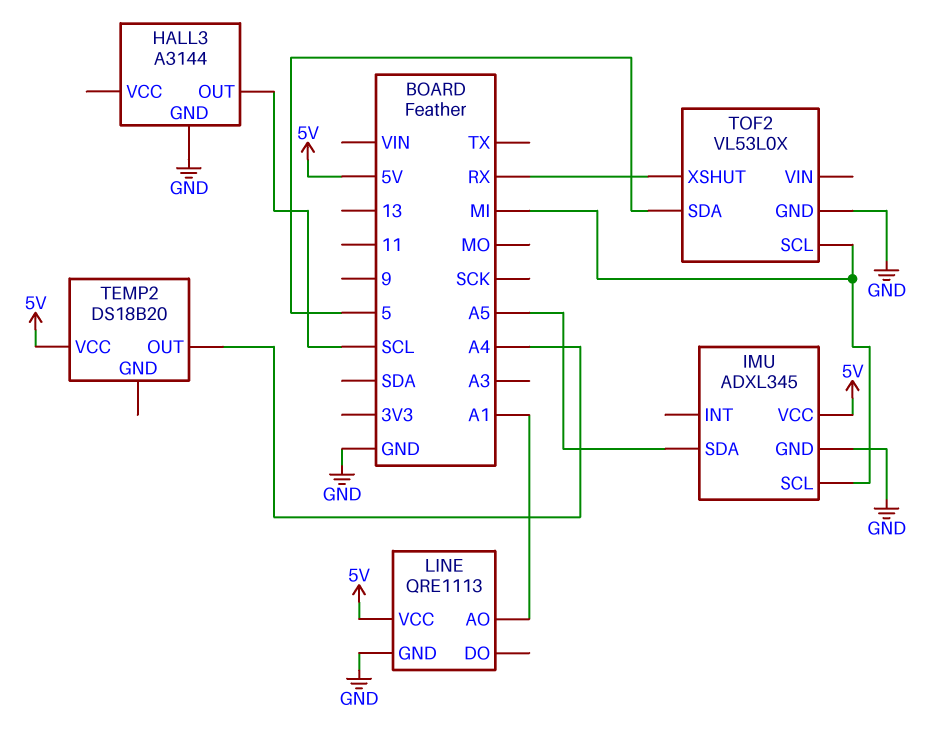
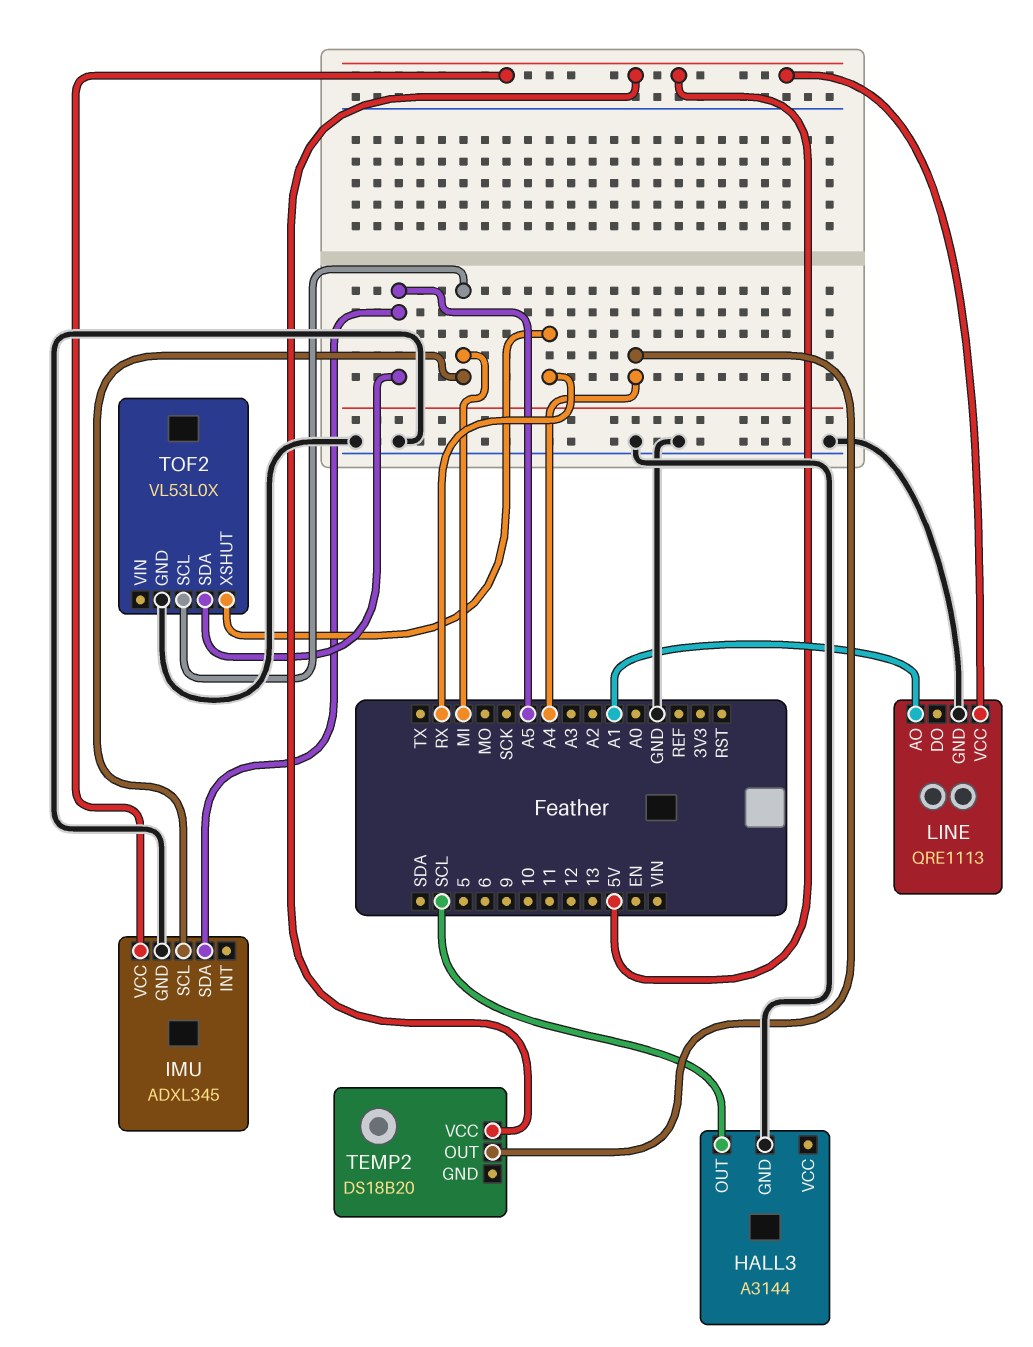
TOF2 pin SDA: 5 -> A5

